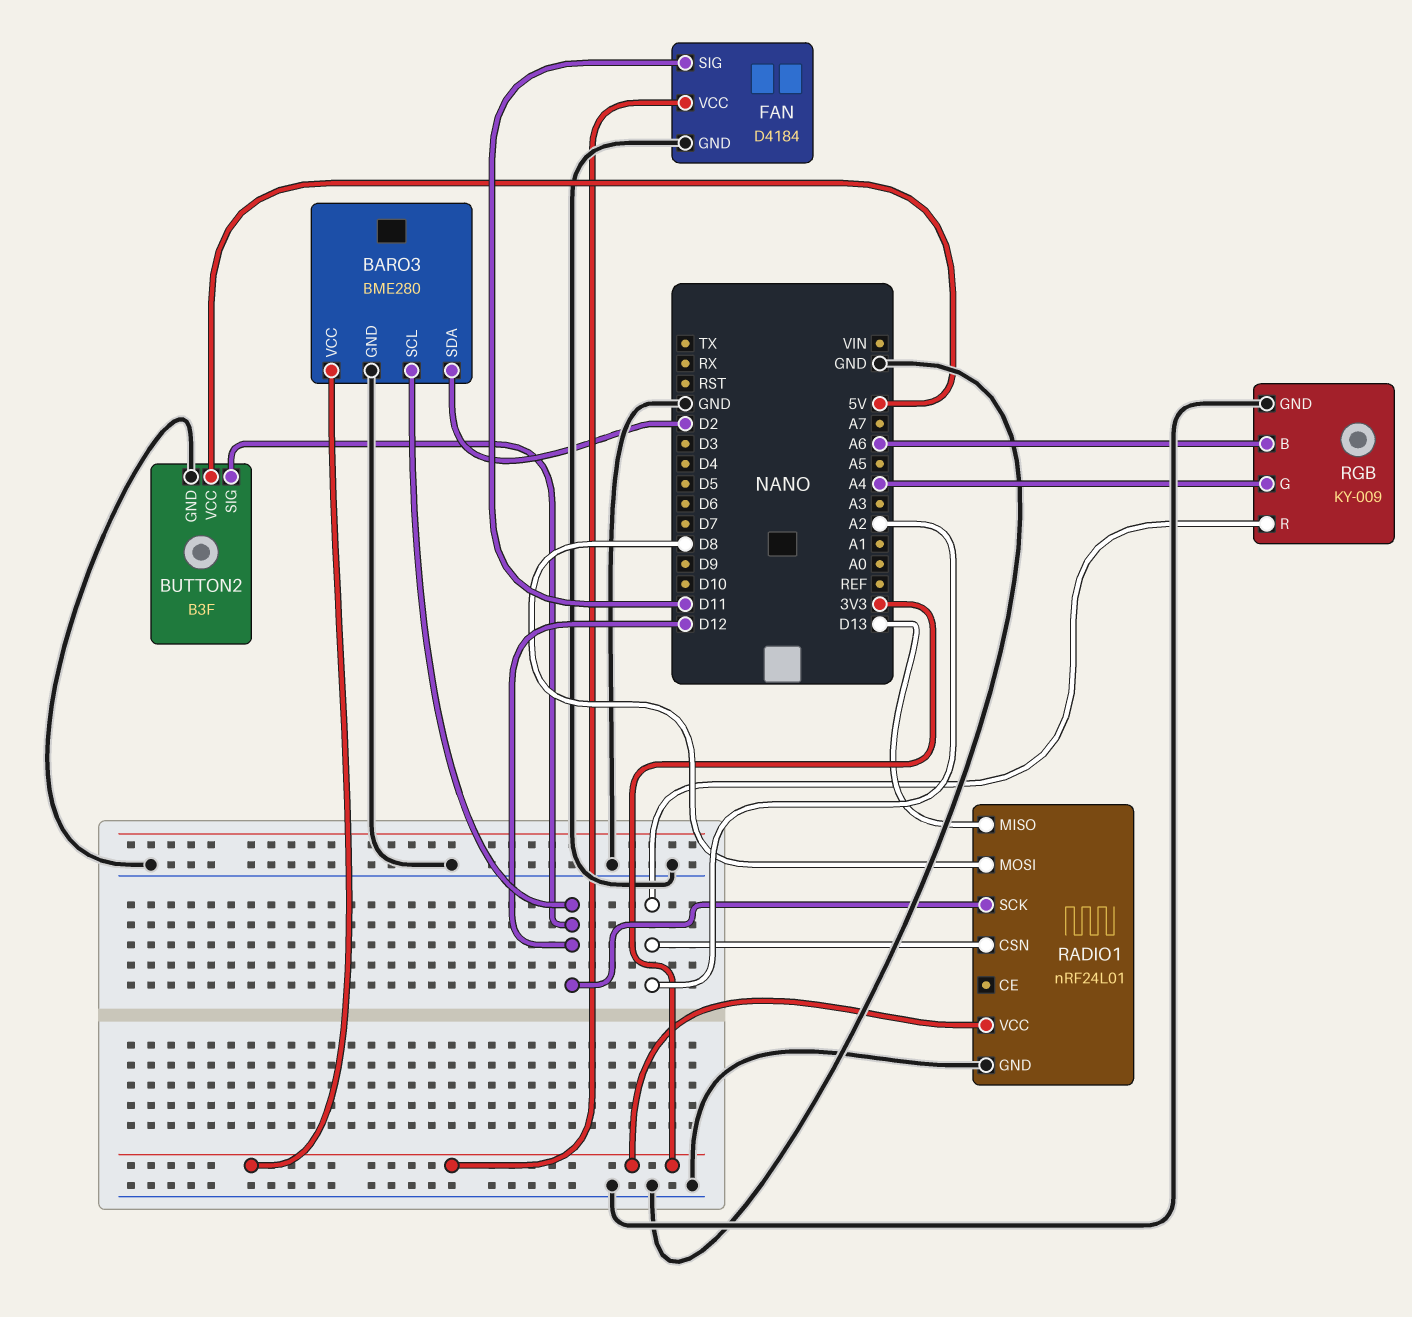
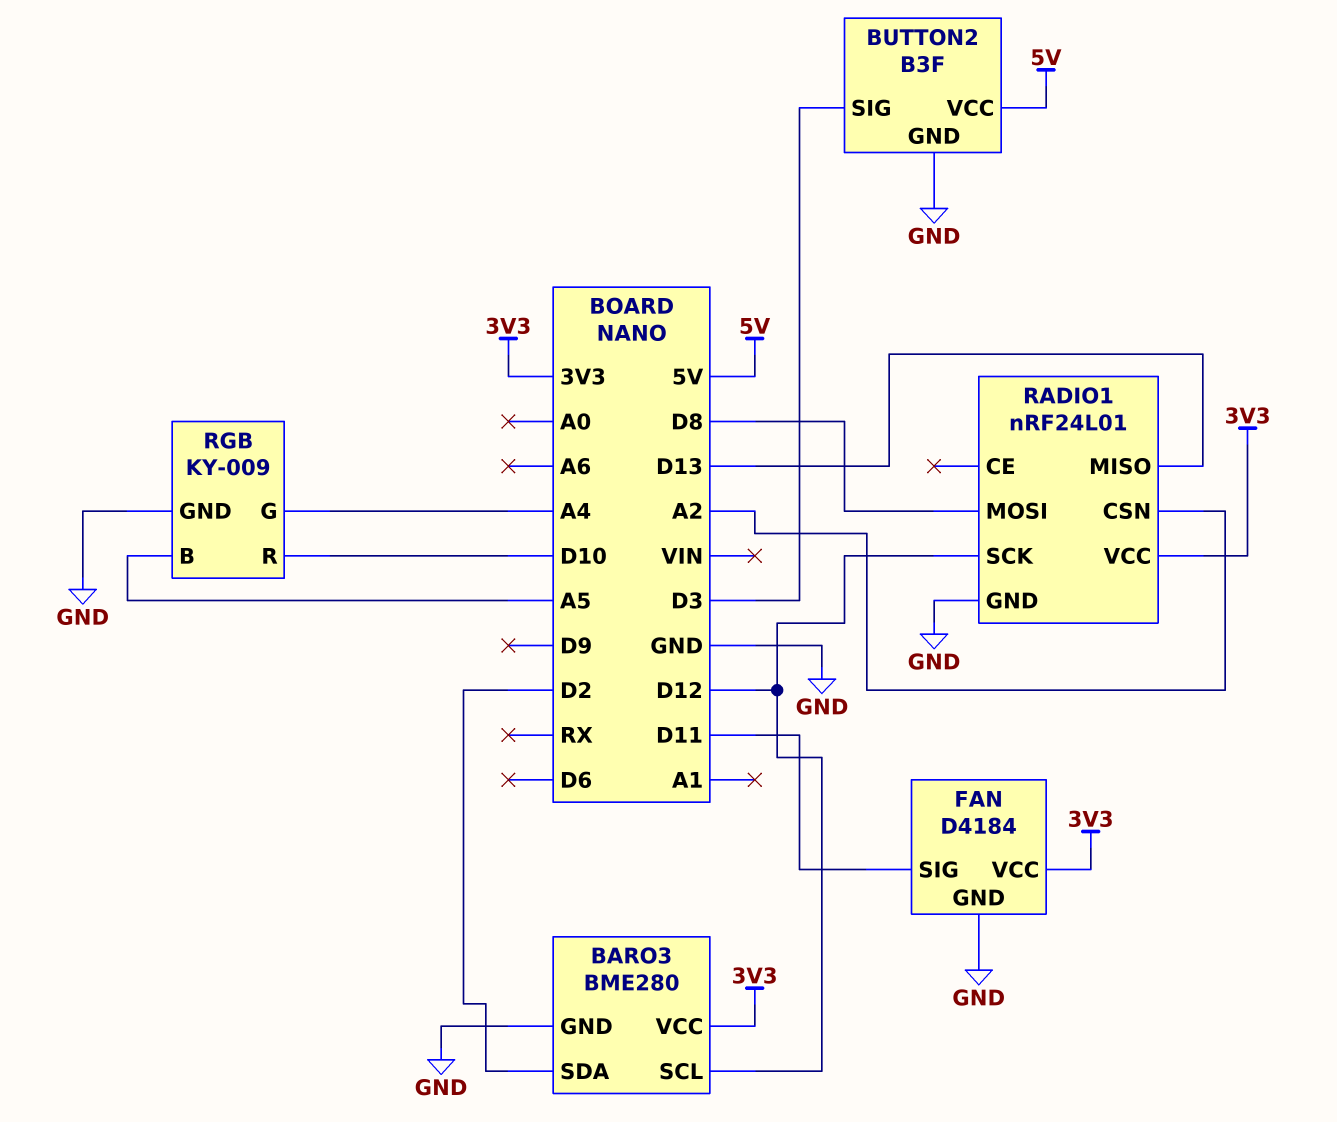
BUTTON2 pin SIG: D12 -> D3
RGB pin B: A6 -> A5
RGB pin R: A2 -> D10

